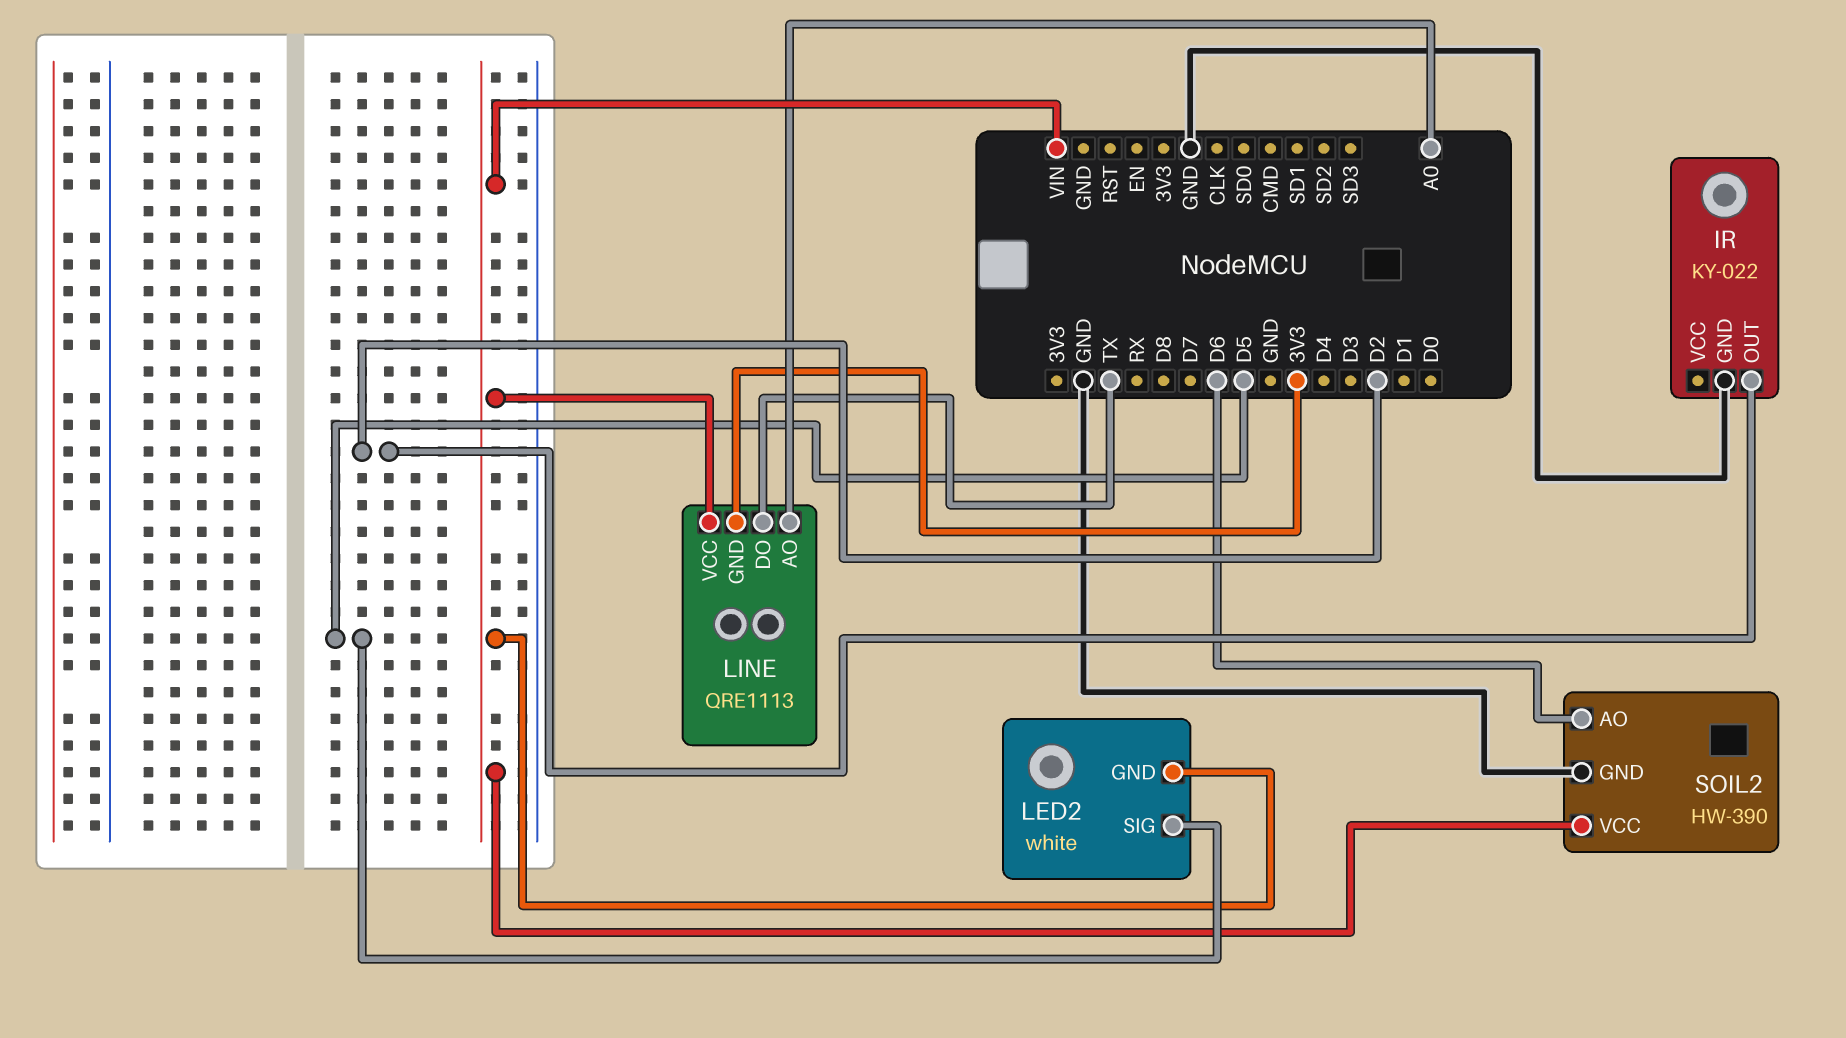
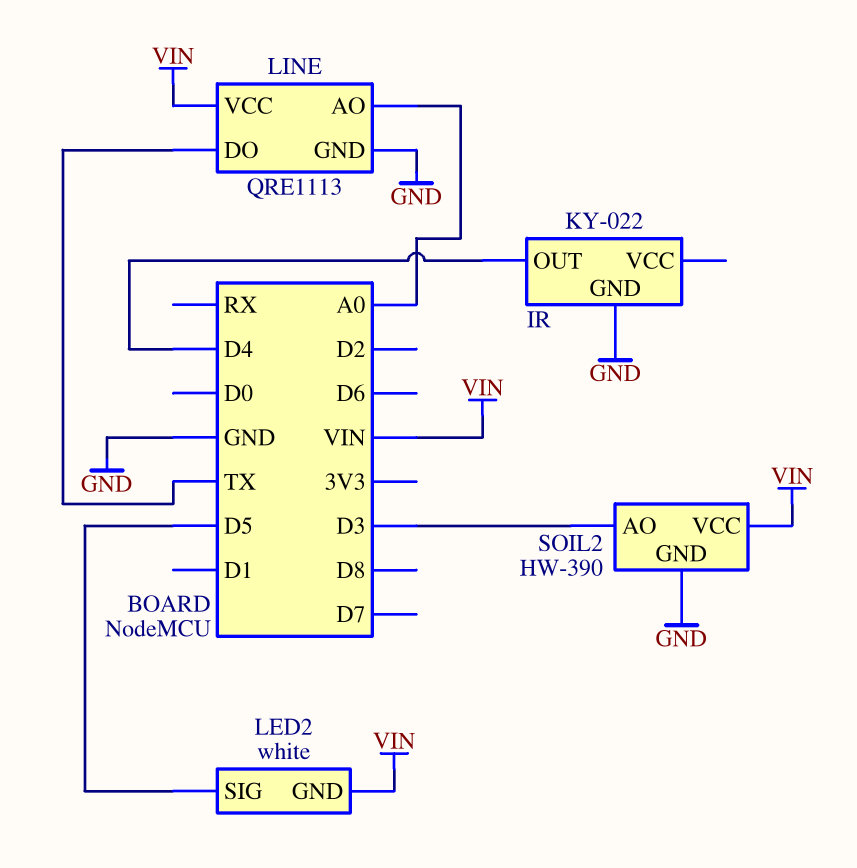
IR pin OUT: D2 -> D4
LINE pin GND: 3V3 -> GND
SOIL2 pin AO: D6 -> D3

